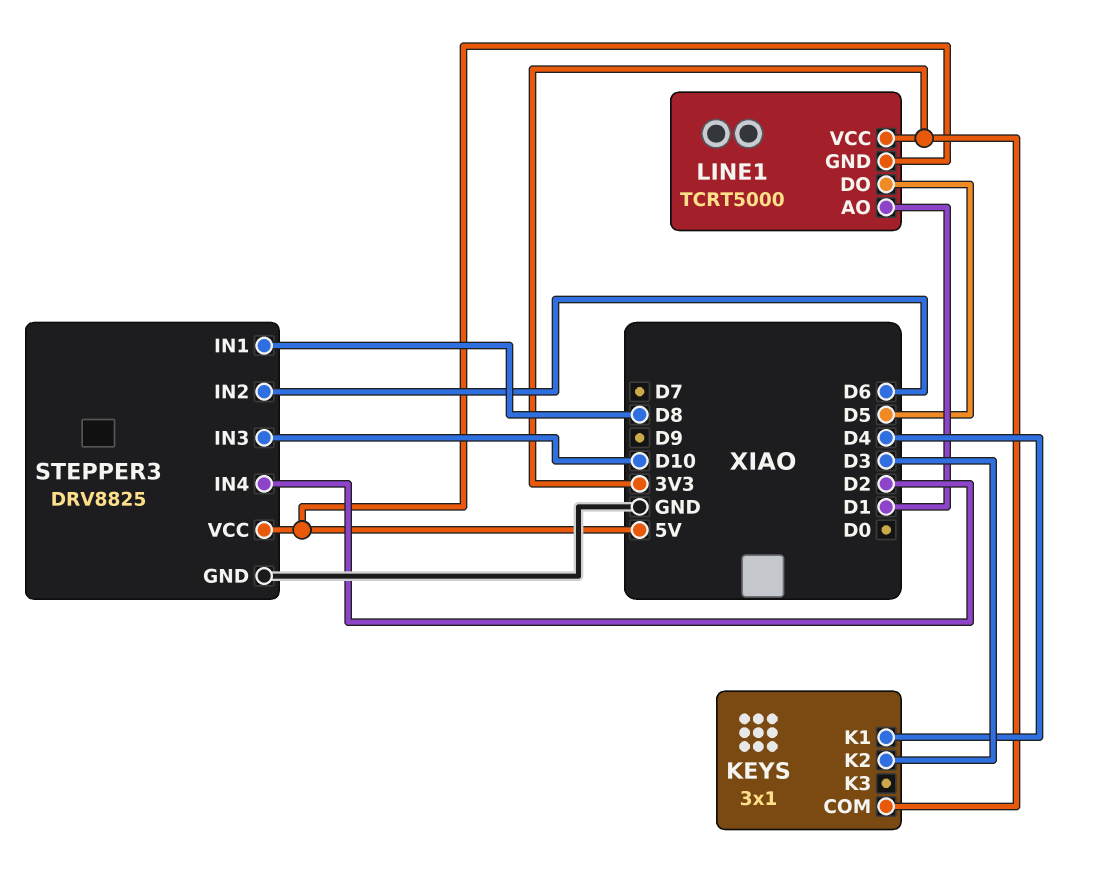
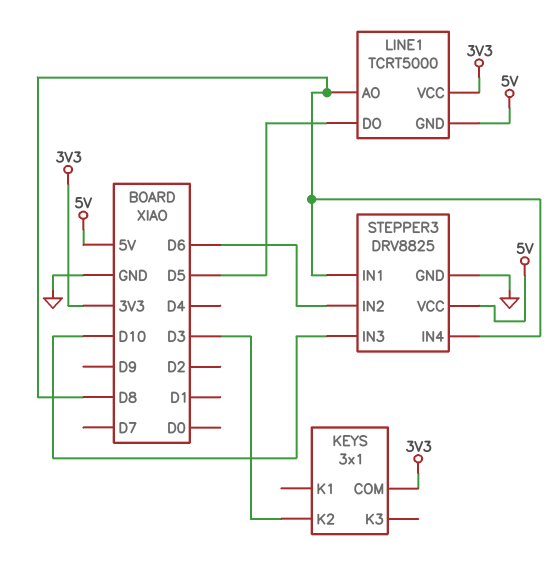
KEYS pin K1: D4 -> none
LINE1 pin AO: D1 -> D8
STEPPER3 pin IN4: D2 -> D8

